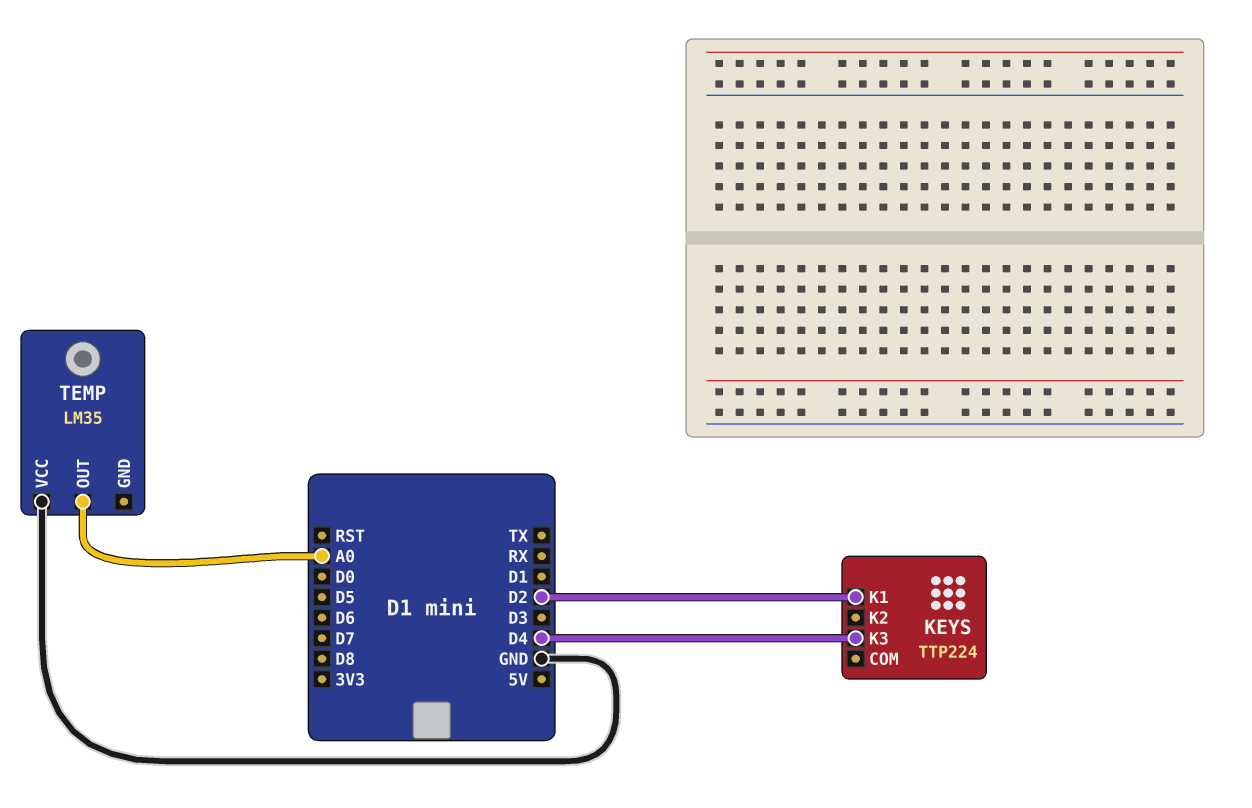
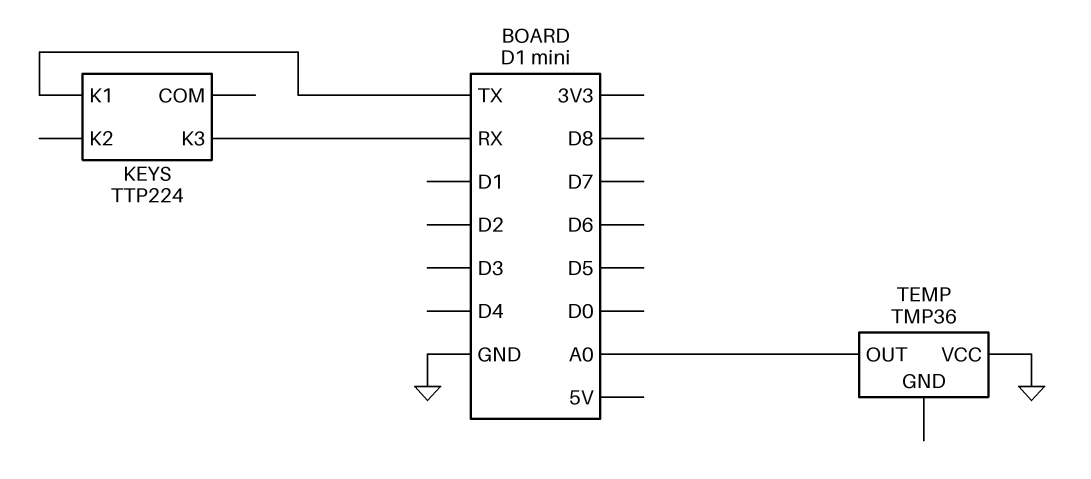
KEYS pin K1: D2 -> TX
KEYS pin K3: D4 -> RX
TEMP: LM35 -> TMP36

